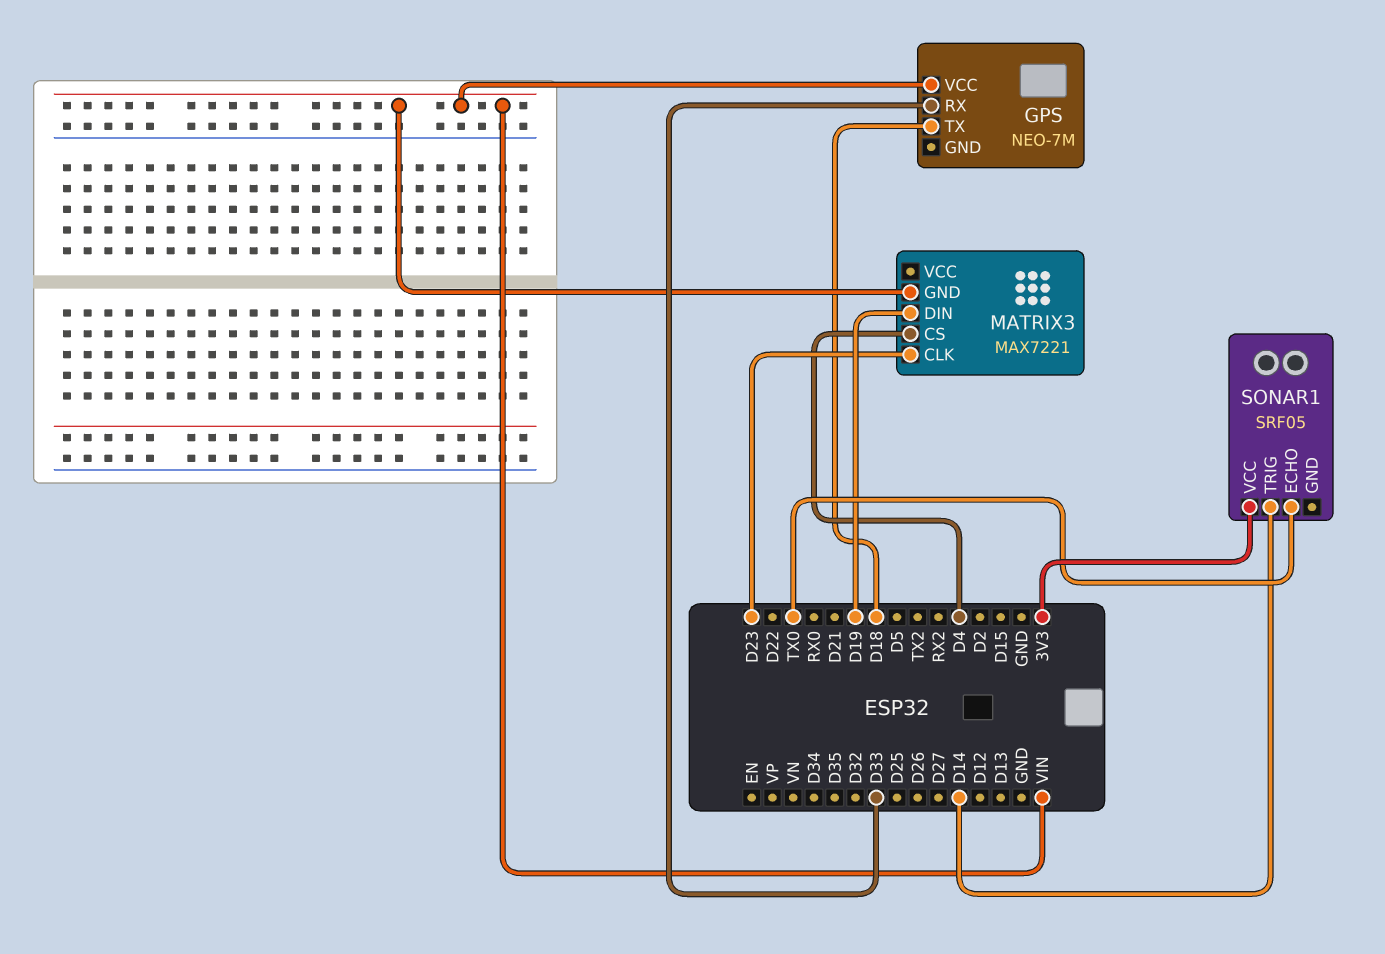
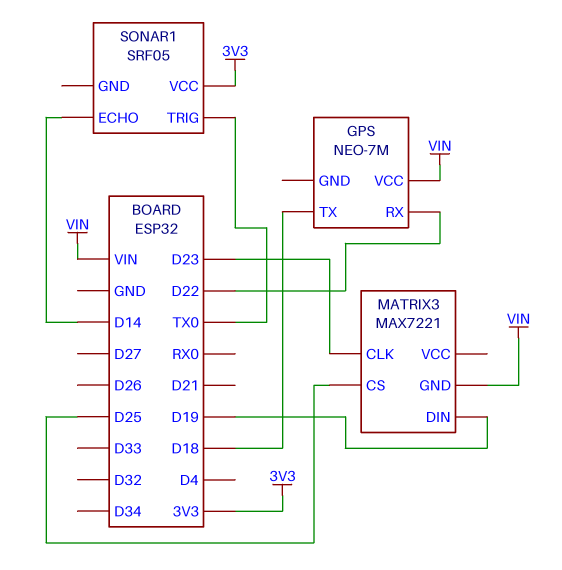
GPS pin RX: D33 -> D22
MATRIX3 pin CS: D4 -> D25
SONAR1 pin ECHO: TX0 -> D14
SONAR1 pin TRIG: D14 -> TX0

